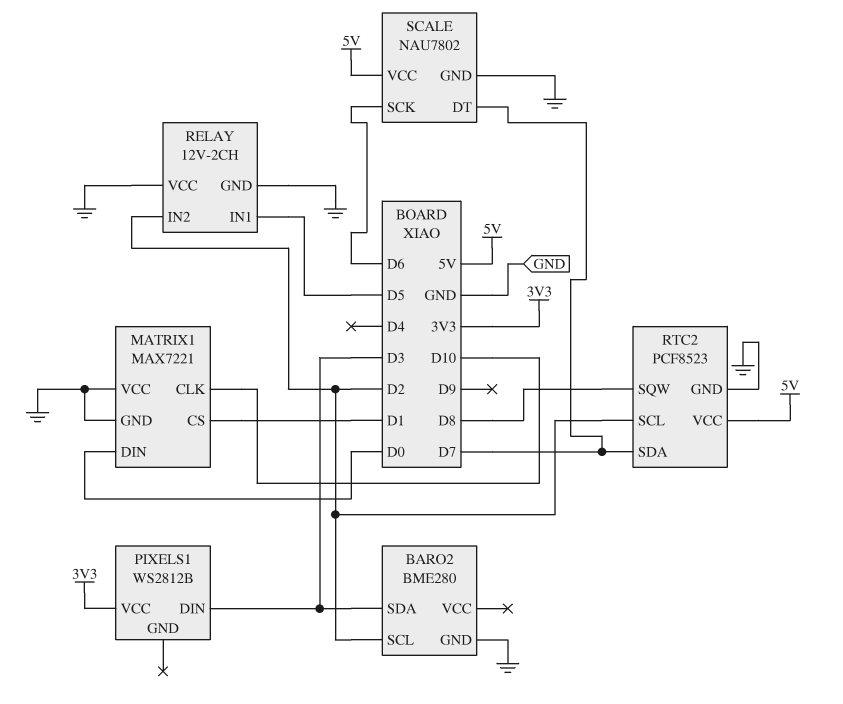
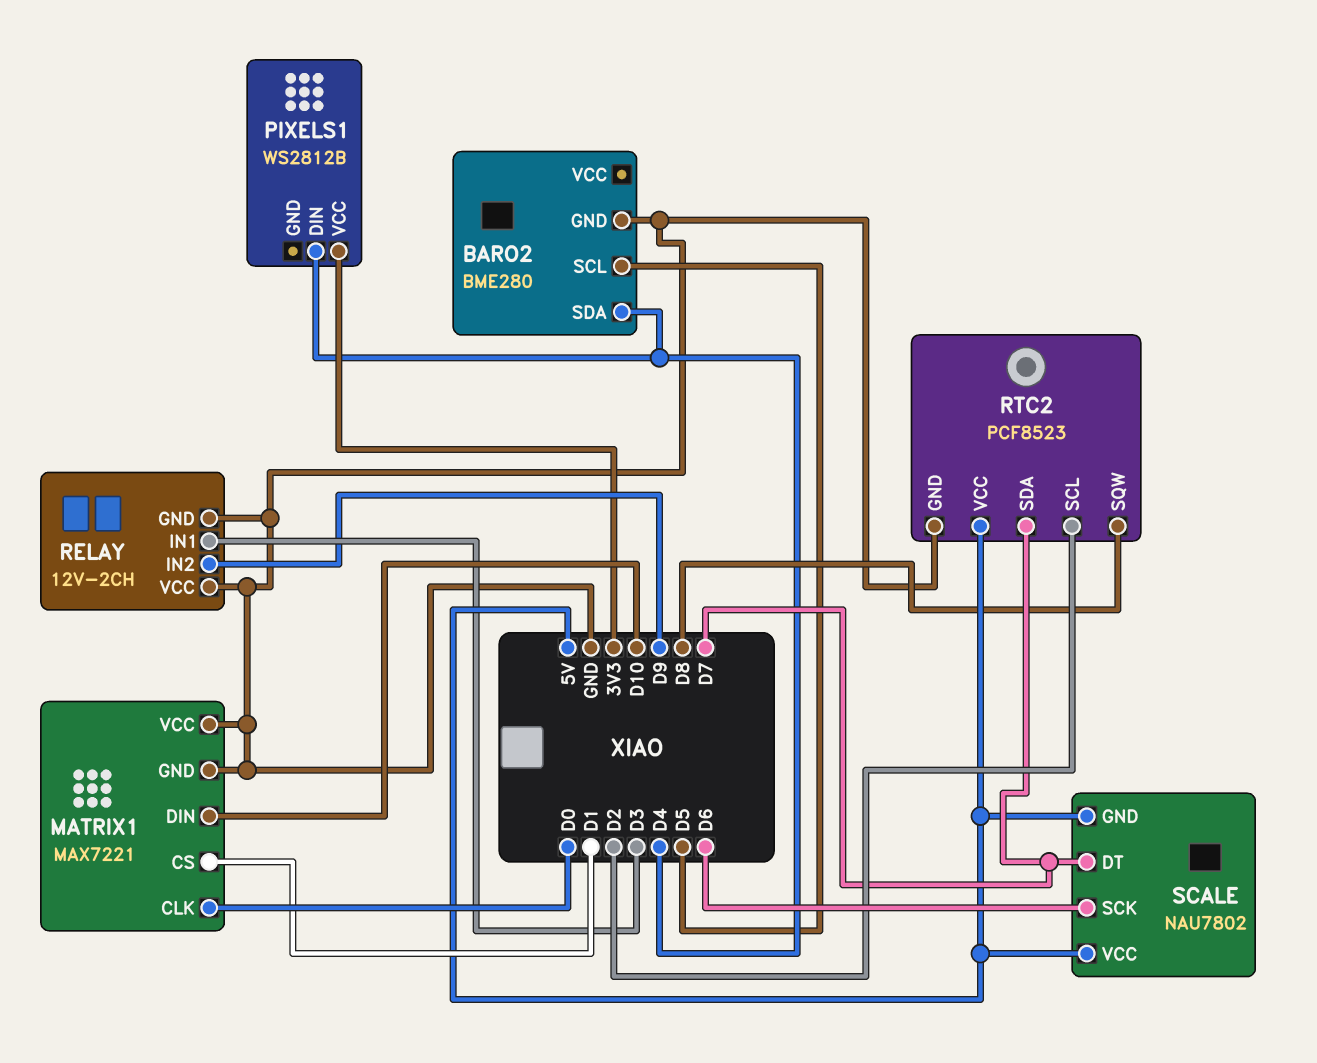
BARO2 pin SCL: D2 -> D5
BARO2 pin SDA: D3 -> D4
MATRIX1 pin CLK: D10 -> D0
MATRIX1 pin DIN: D0 -> D10
PIXELS1 pin DIN: D3 -> D4
RELAY pin IN1: D5 -> D3
RELAY pin IN2: D2 -> D9
SCALE pin GND: GND -> 5V

